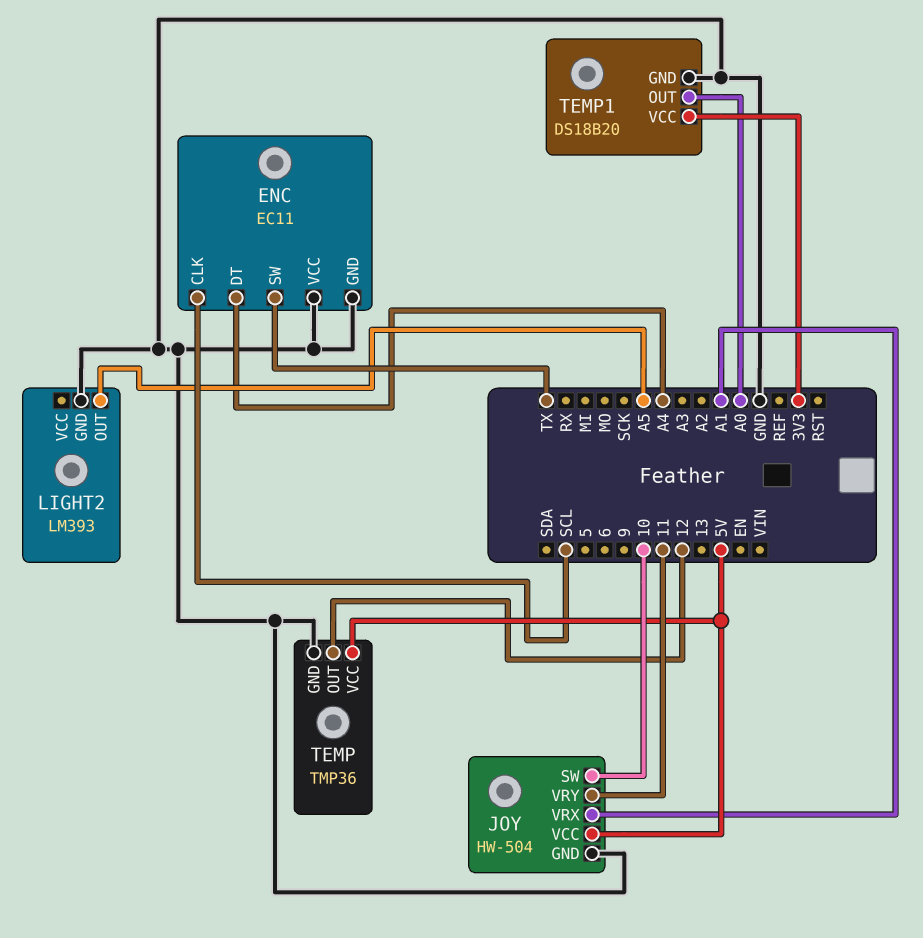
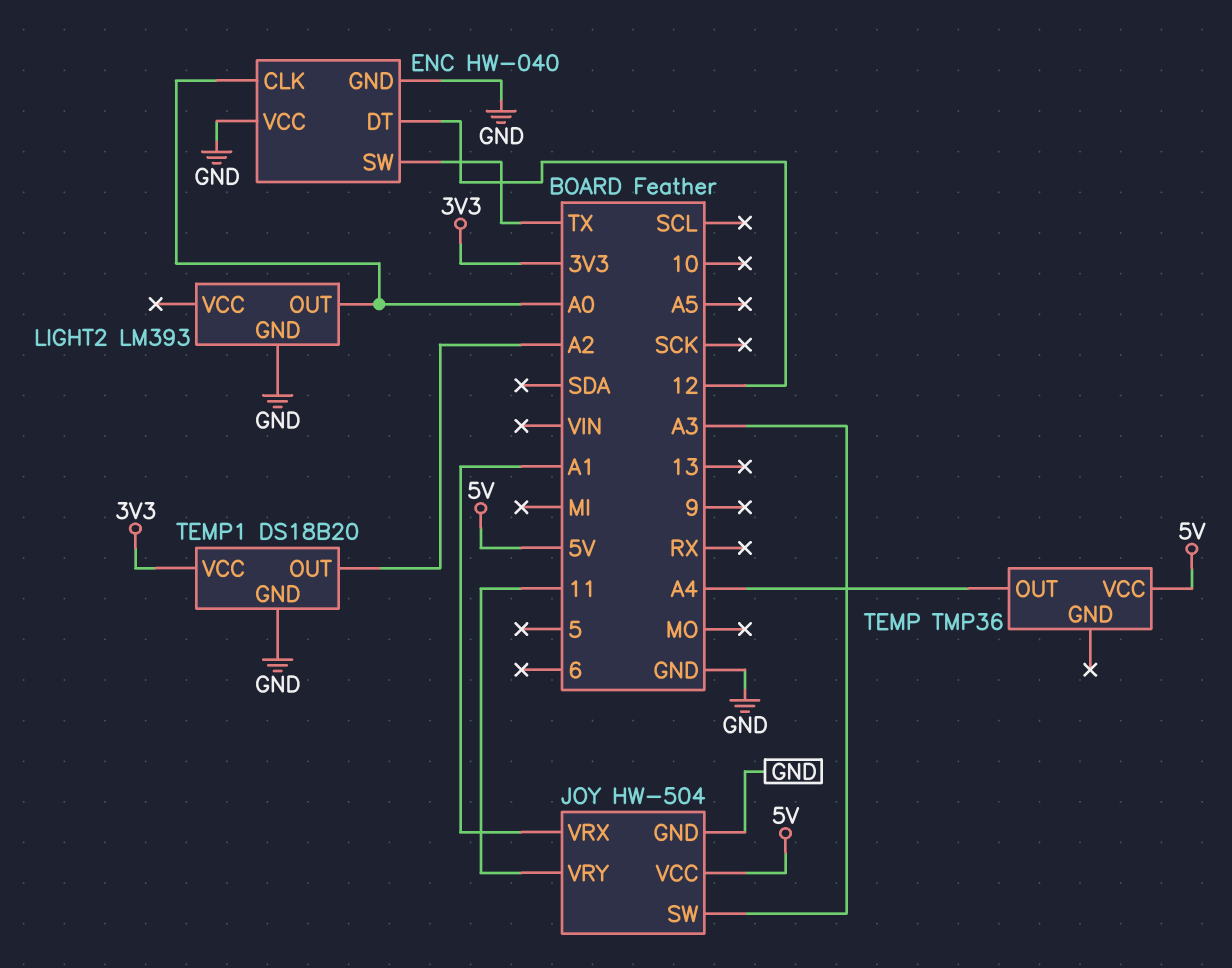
ENC: EC11 -> HW-040
ENC pin CLK: SCL -> A0
ENC pin DT: A4 -> 12
JOY pin SW: 10 -> A3
LIGHT2 pin OUT: A5 -> A0
TEMP pin GND: GND -> none
TEMP pin OUT: 12 -> A4
TEMP1 pin OUT: A0 -> A2

